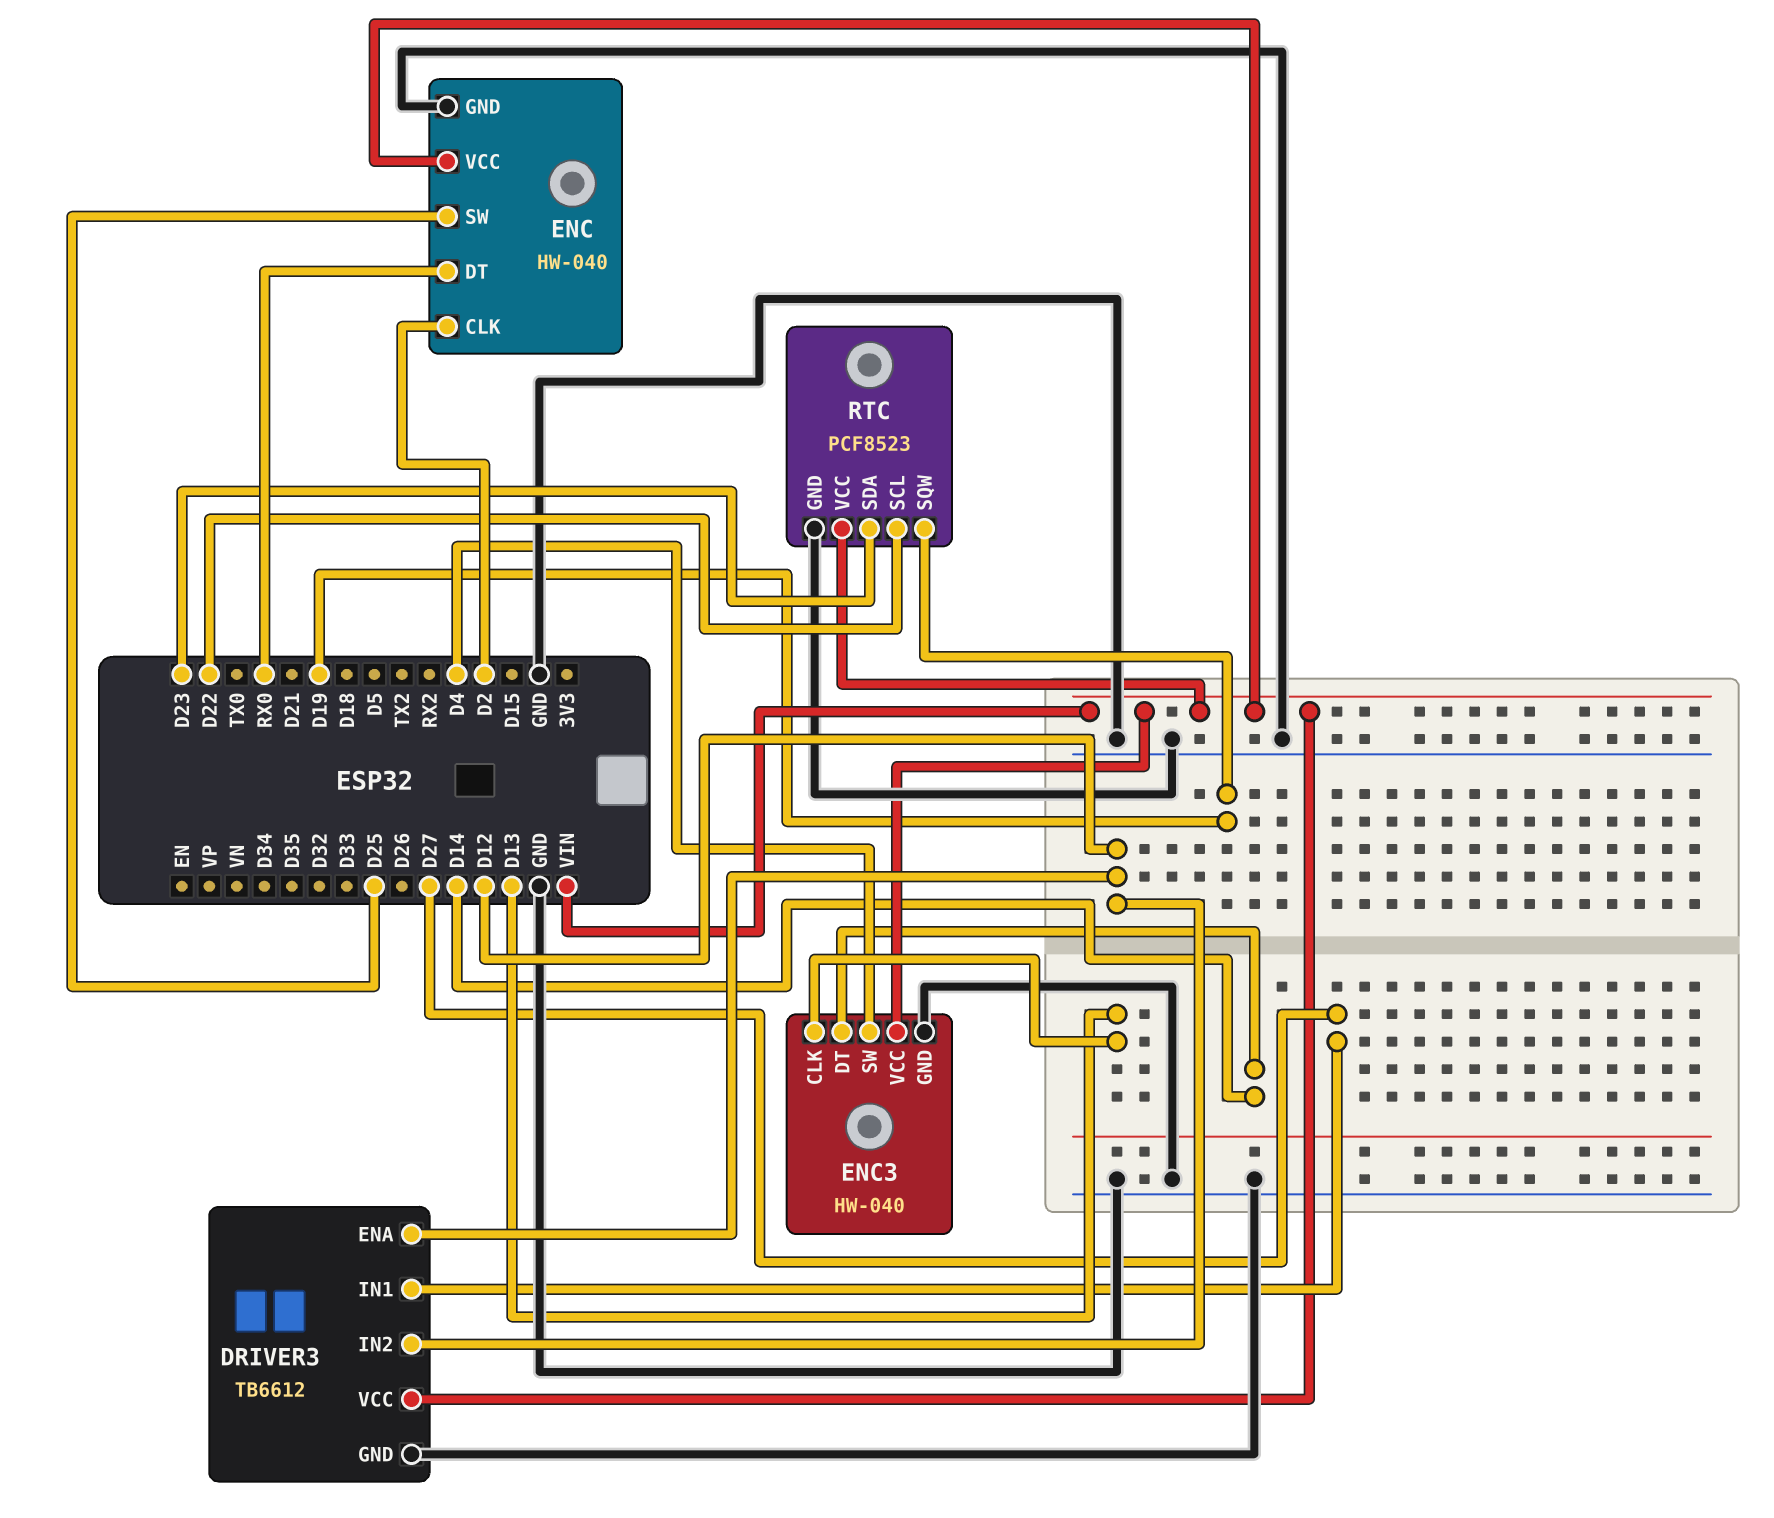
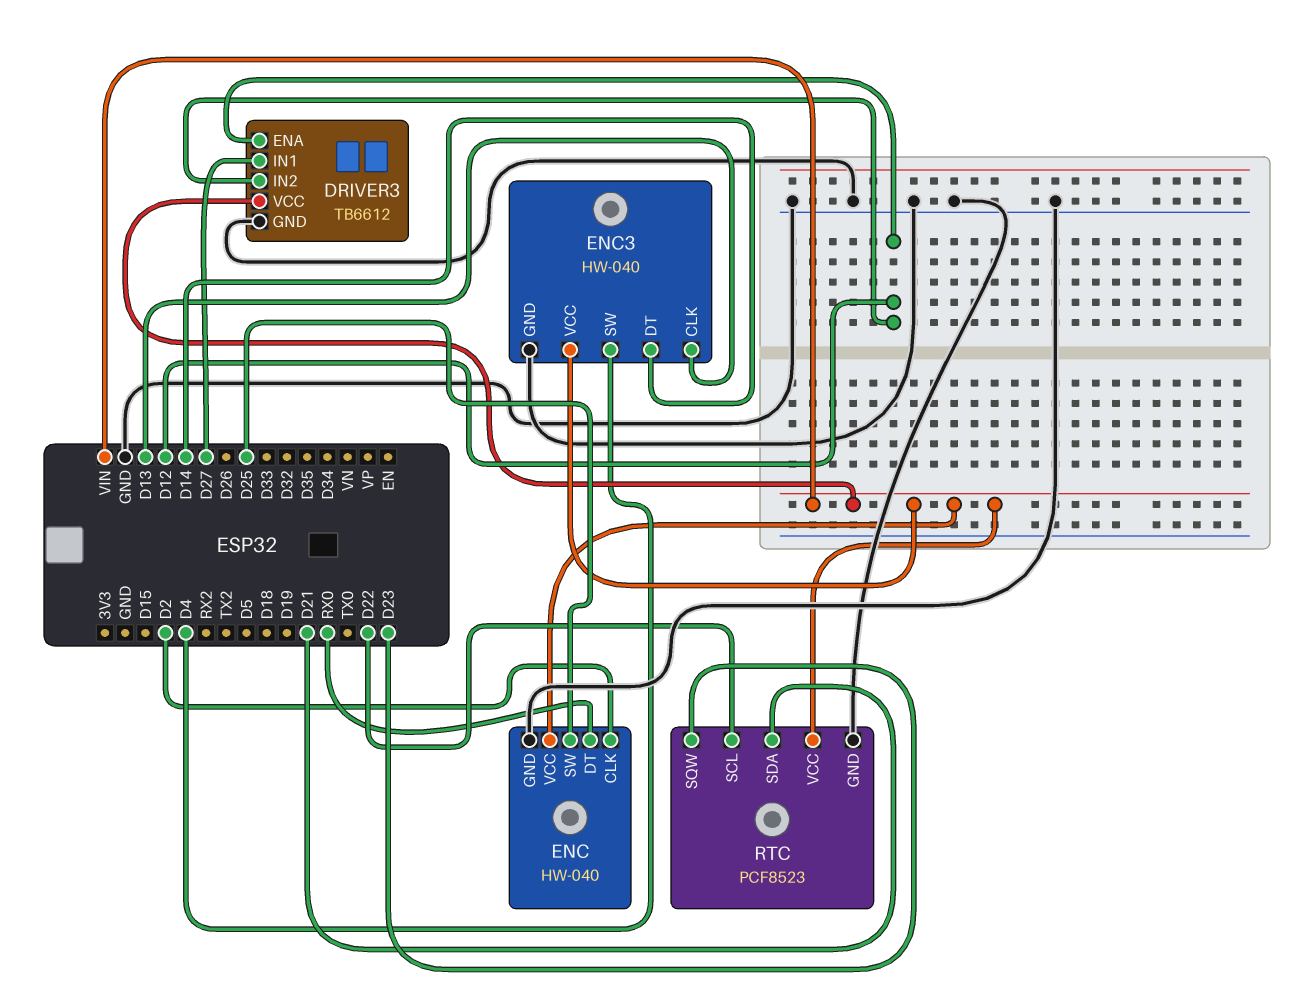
RTC pin SDA: D23 -> D21
RTC pin SQW: D19 -> D23

